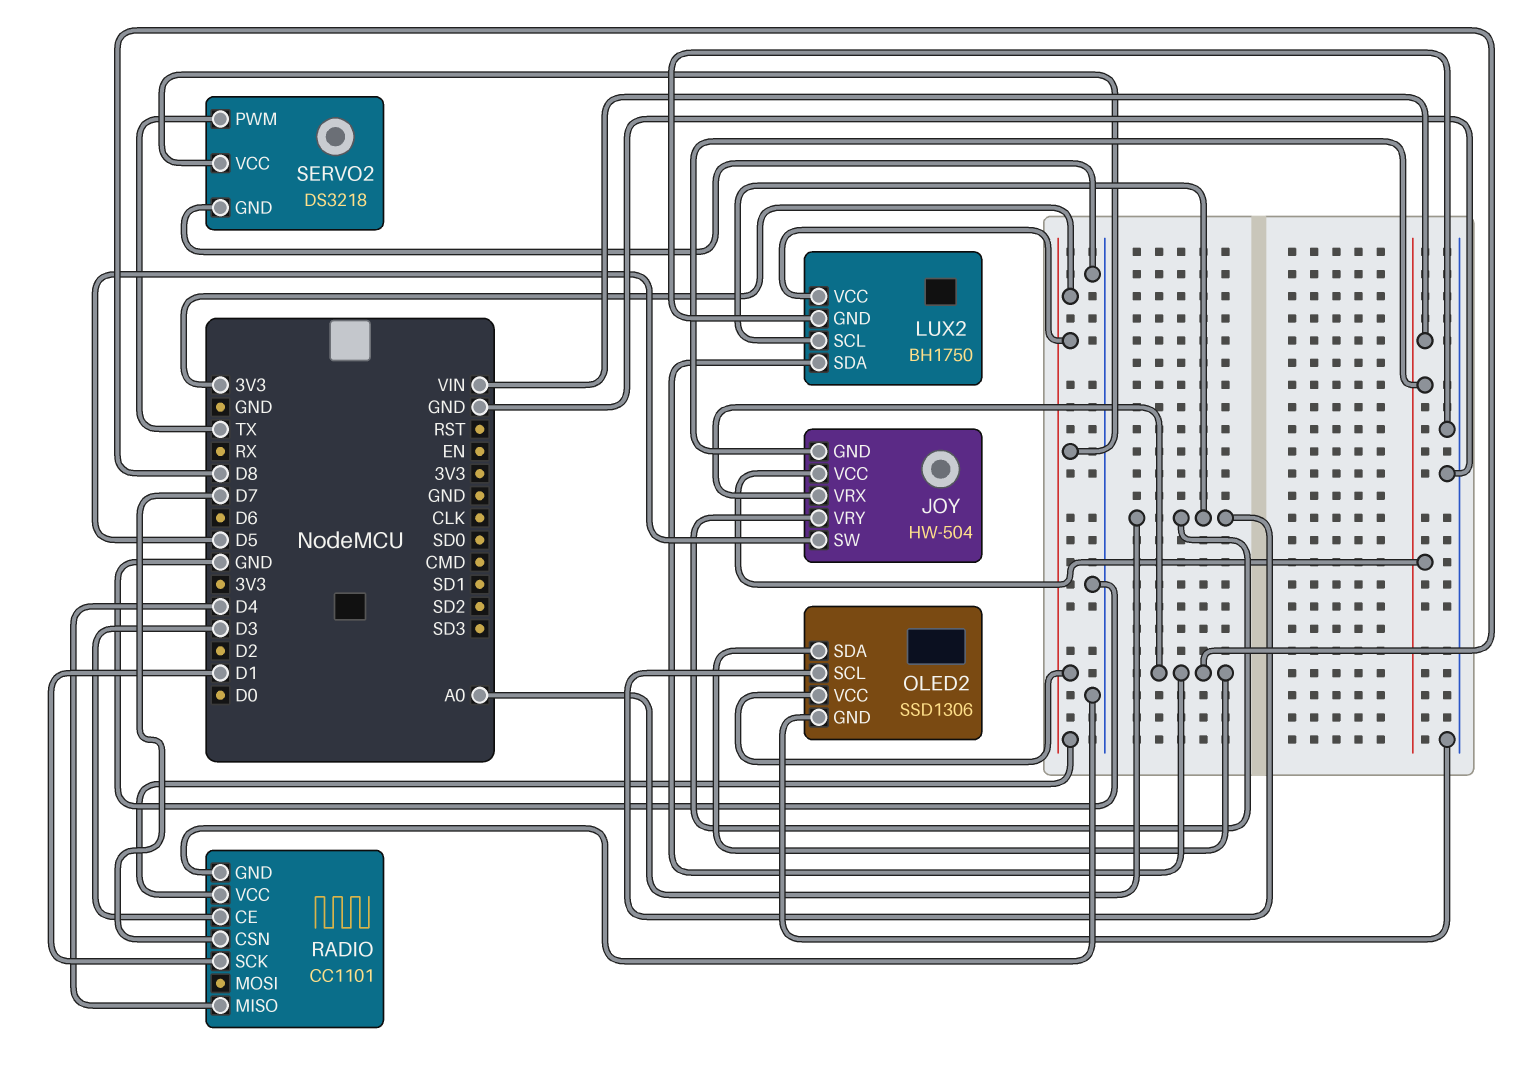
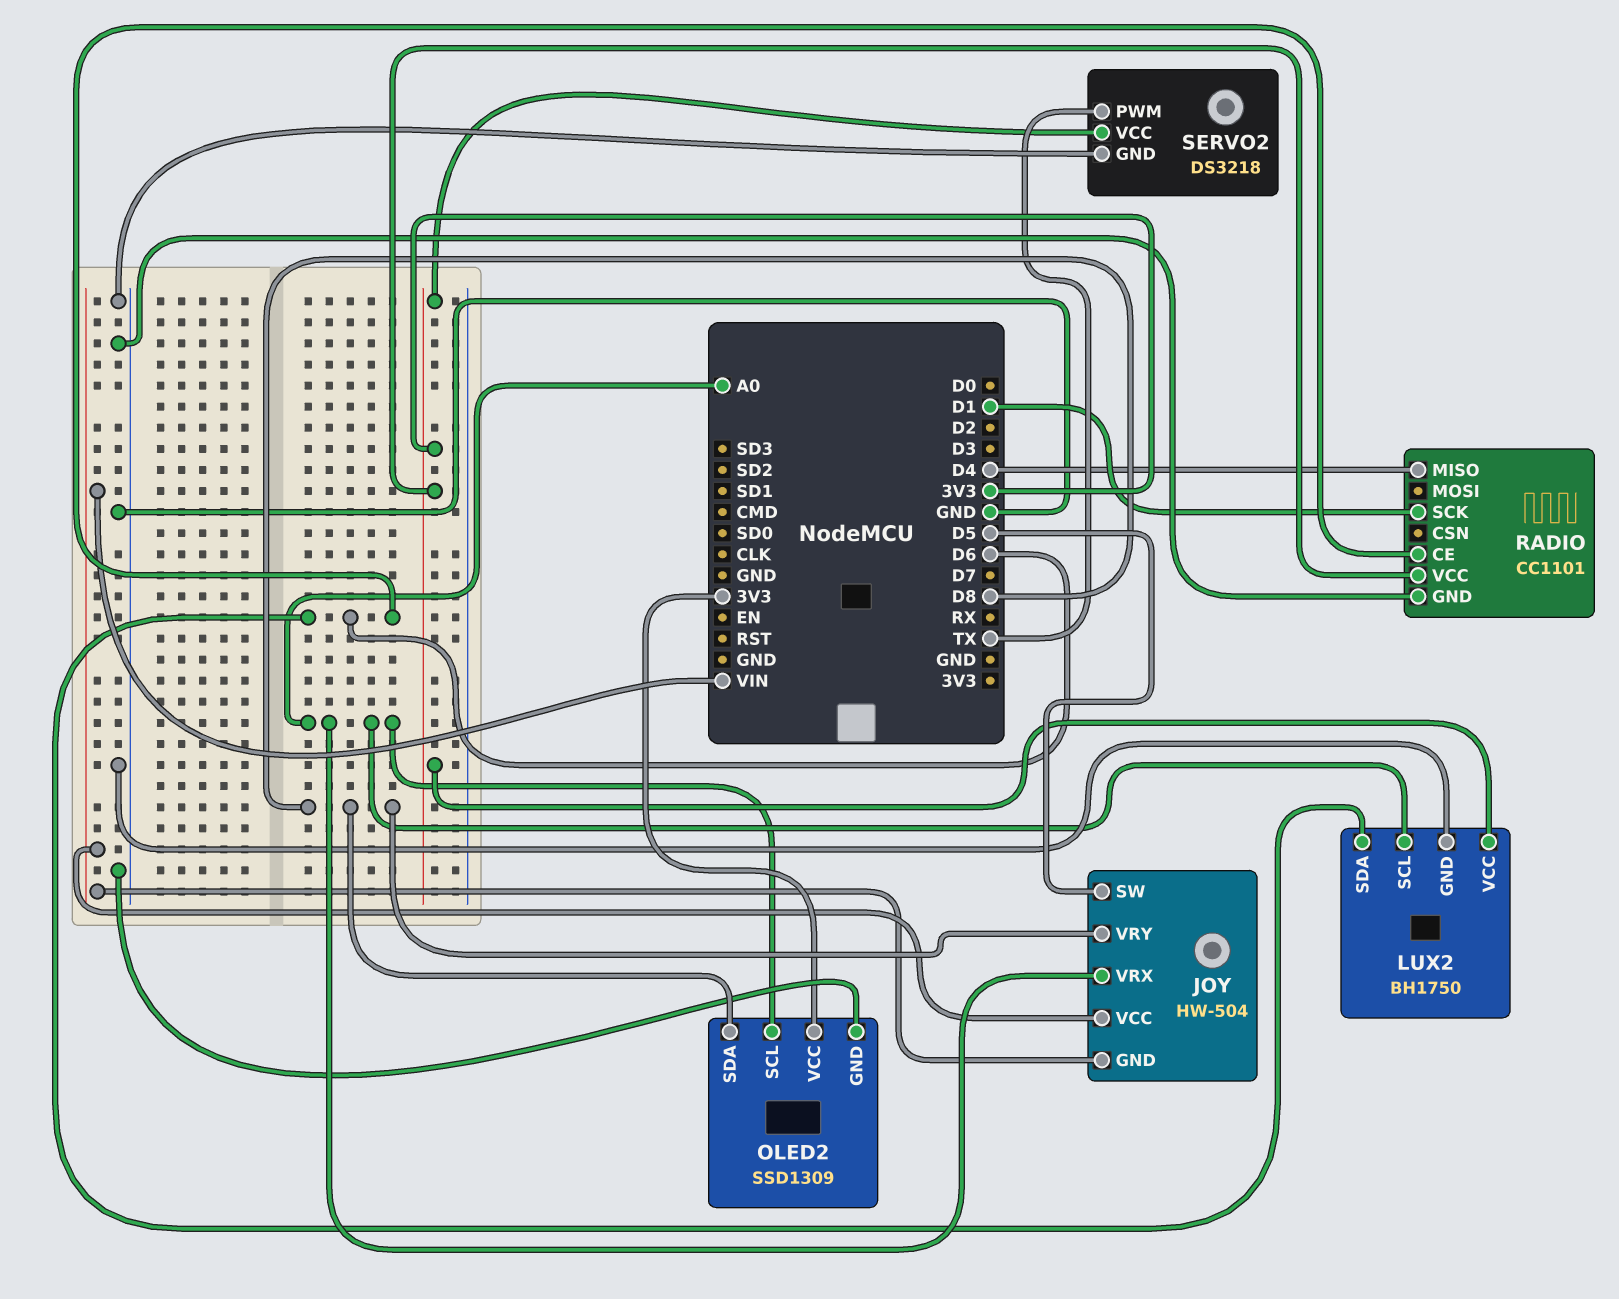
JOY pin VRX: D8 -> A0
JOY pin VRY: A0 -> D8
LUX2 pin SDA: D8 -> D6
OLED2: SSD1306 -> SSD1309
RADIO pin CE: D3 -> D6
RADIO pin CSN: D7 -> none

